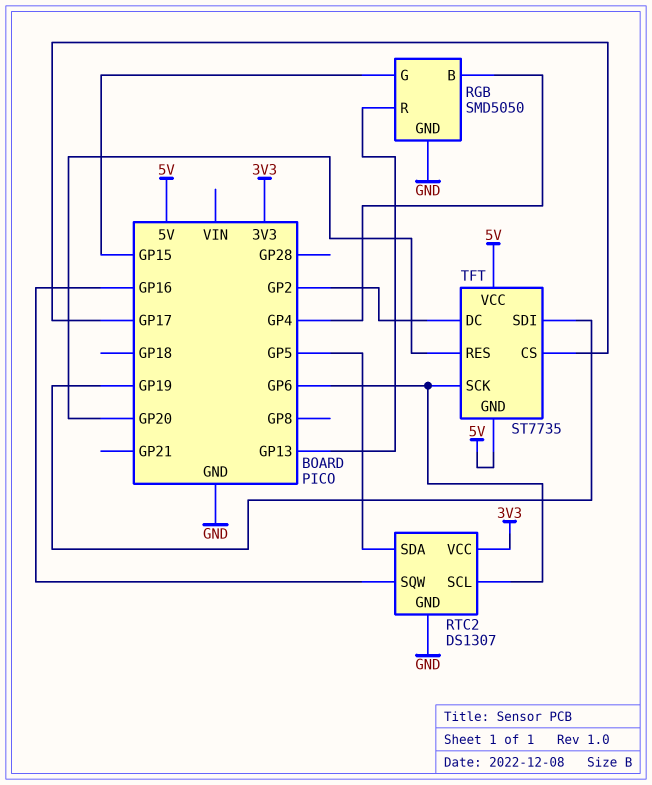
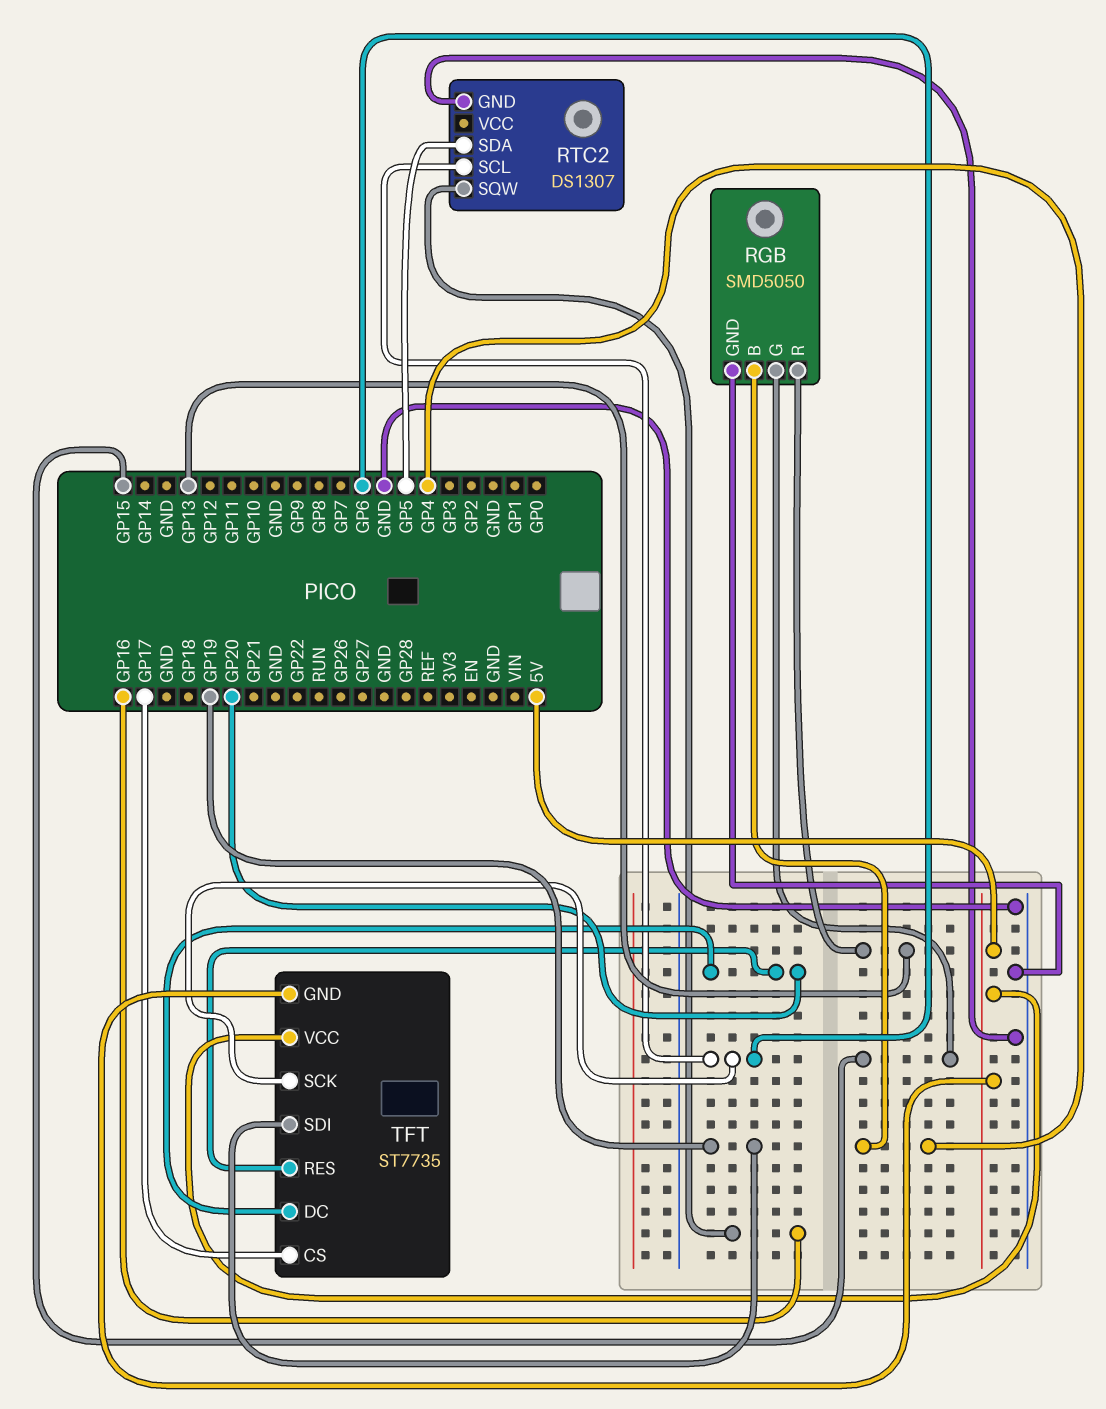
RTC2 pin VCC: 3V3 -> none
TFT pin DC: GP2 -> GP20

